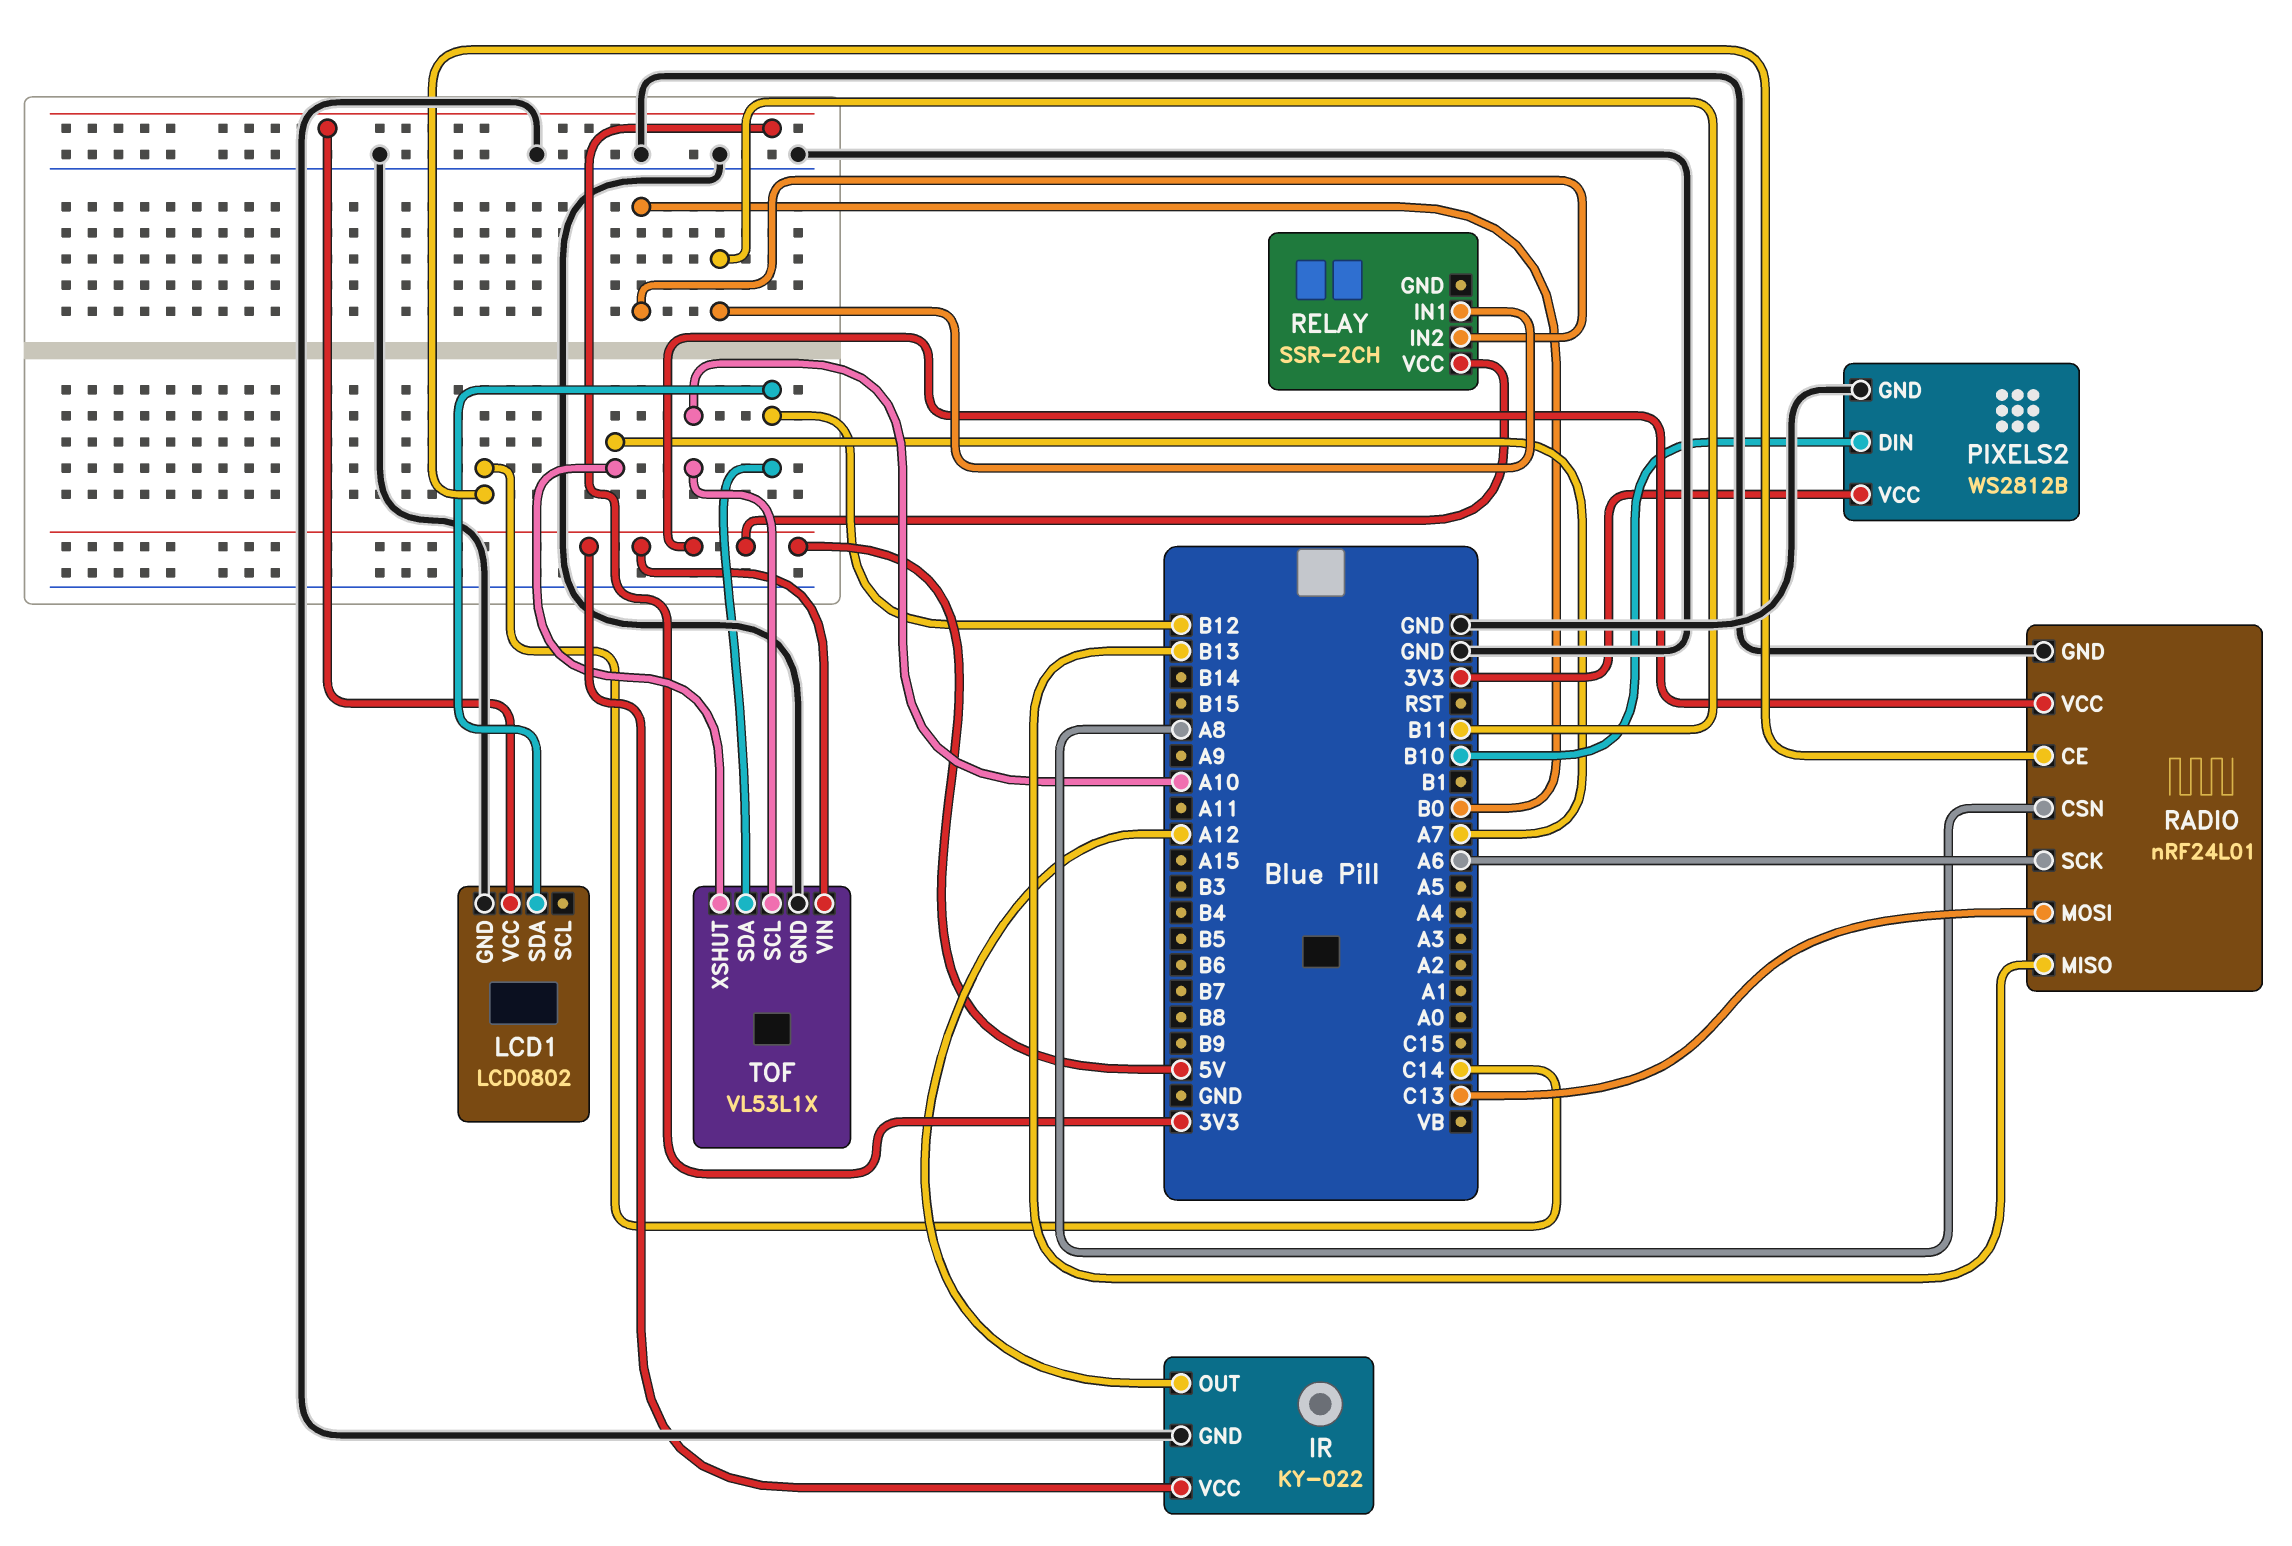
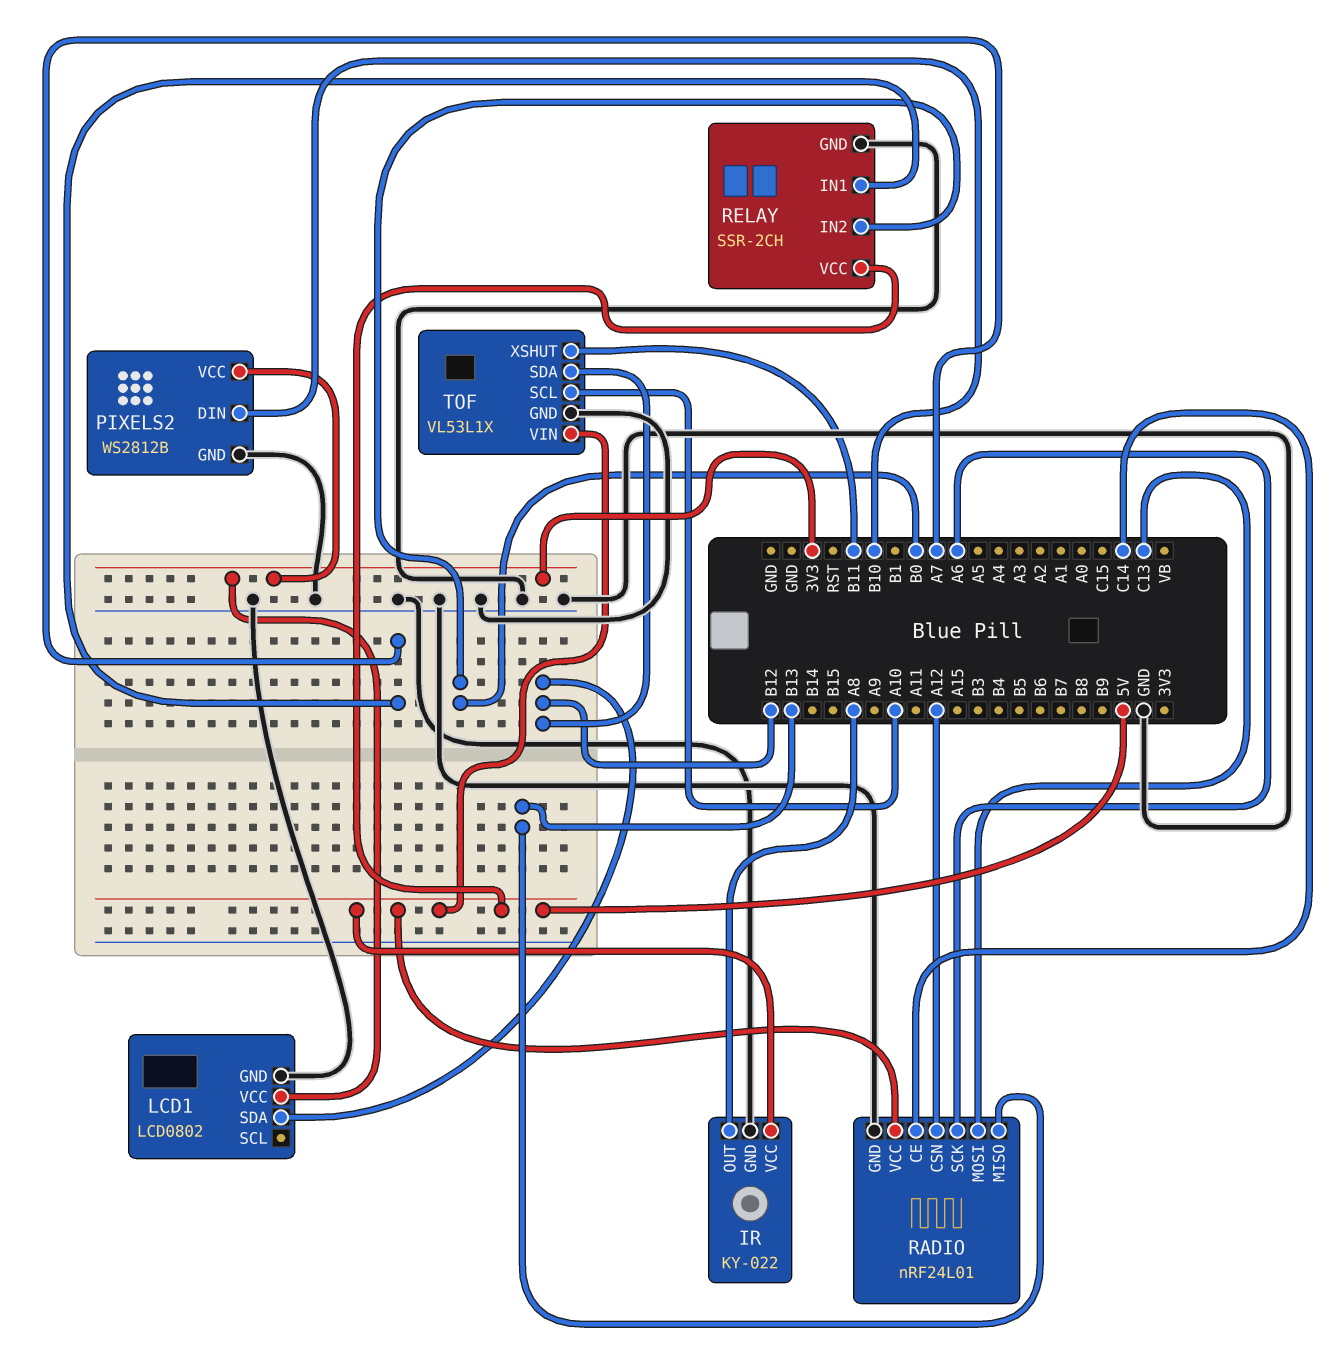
IR pin OUT: A12 -> A8
RADIO pin CSN: A8 -> A12
RELAY pin GND: none -> GND
RELAY pin IN1: B11 -> A7
TOF pin XSHUT: A7 -> B11

